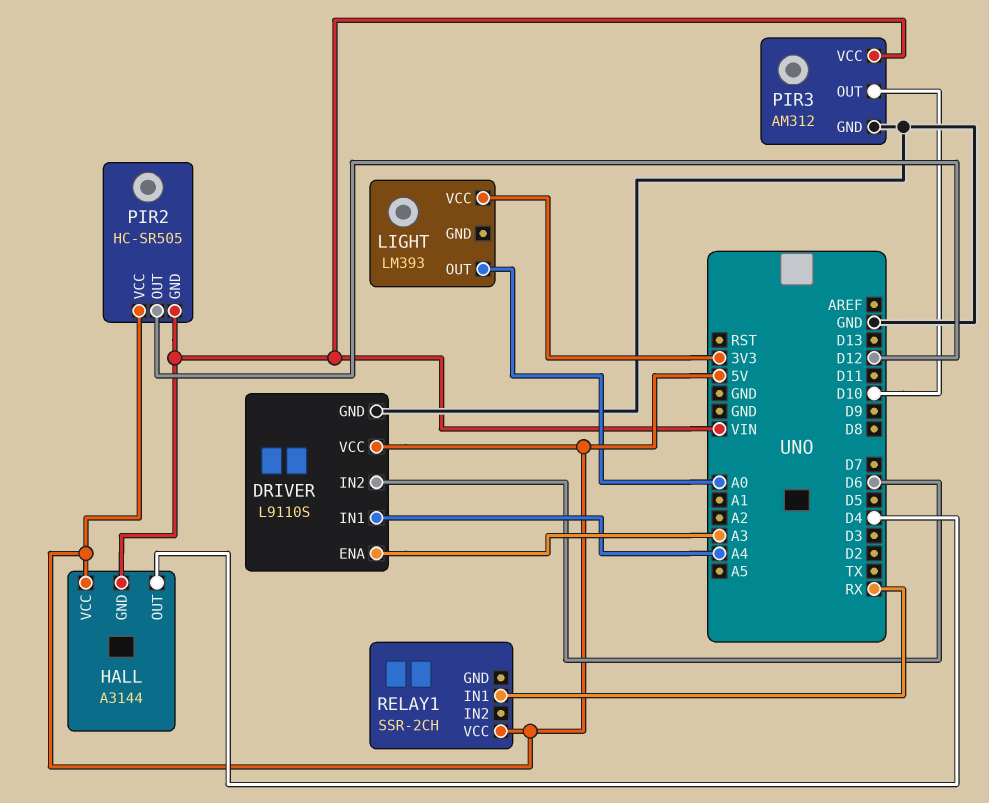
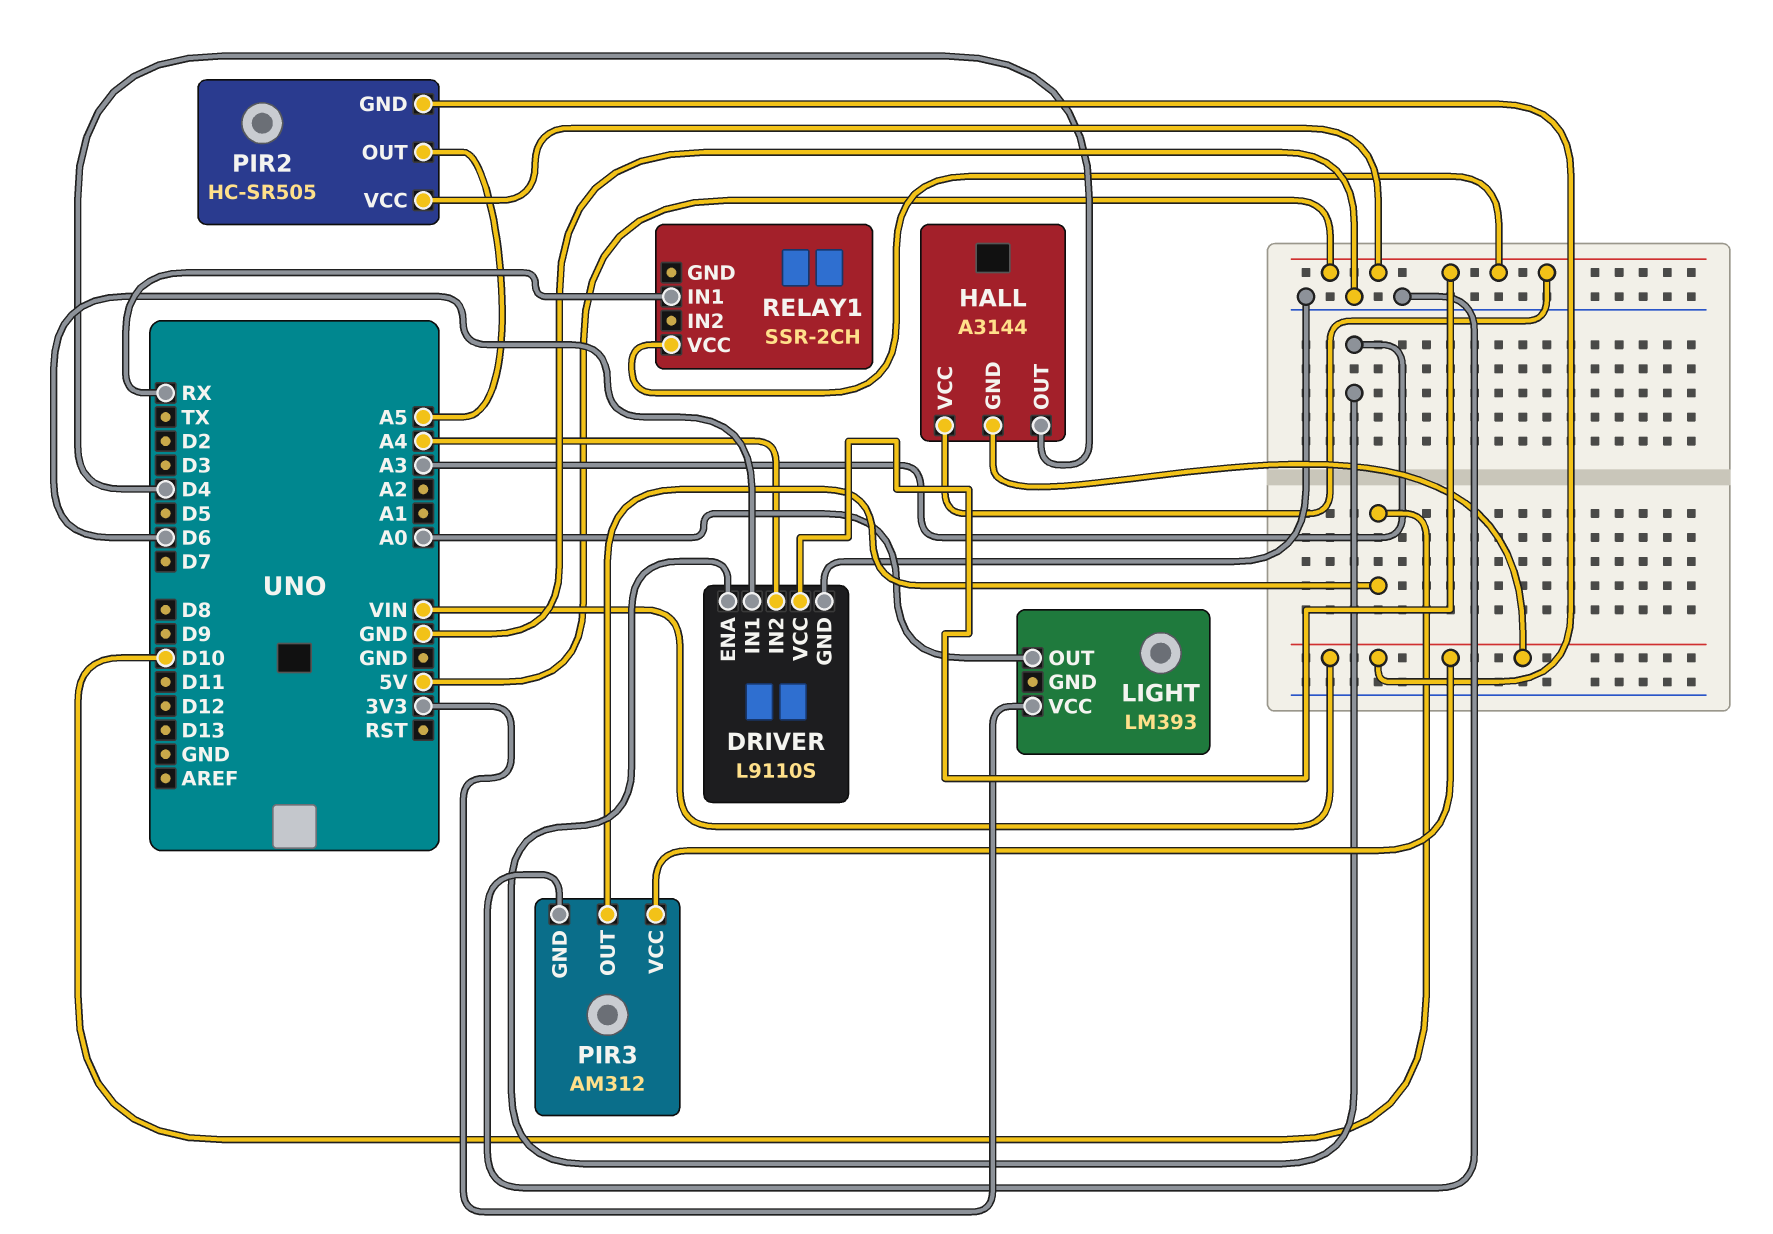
DRIVER pin IN1: A4 -> D6
DRIVER pin IN2: D6 -> A4
PIR2 pin OUT: D12 -> A5

